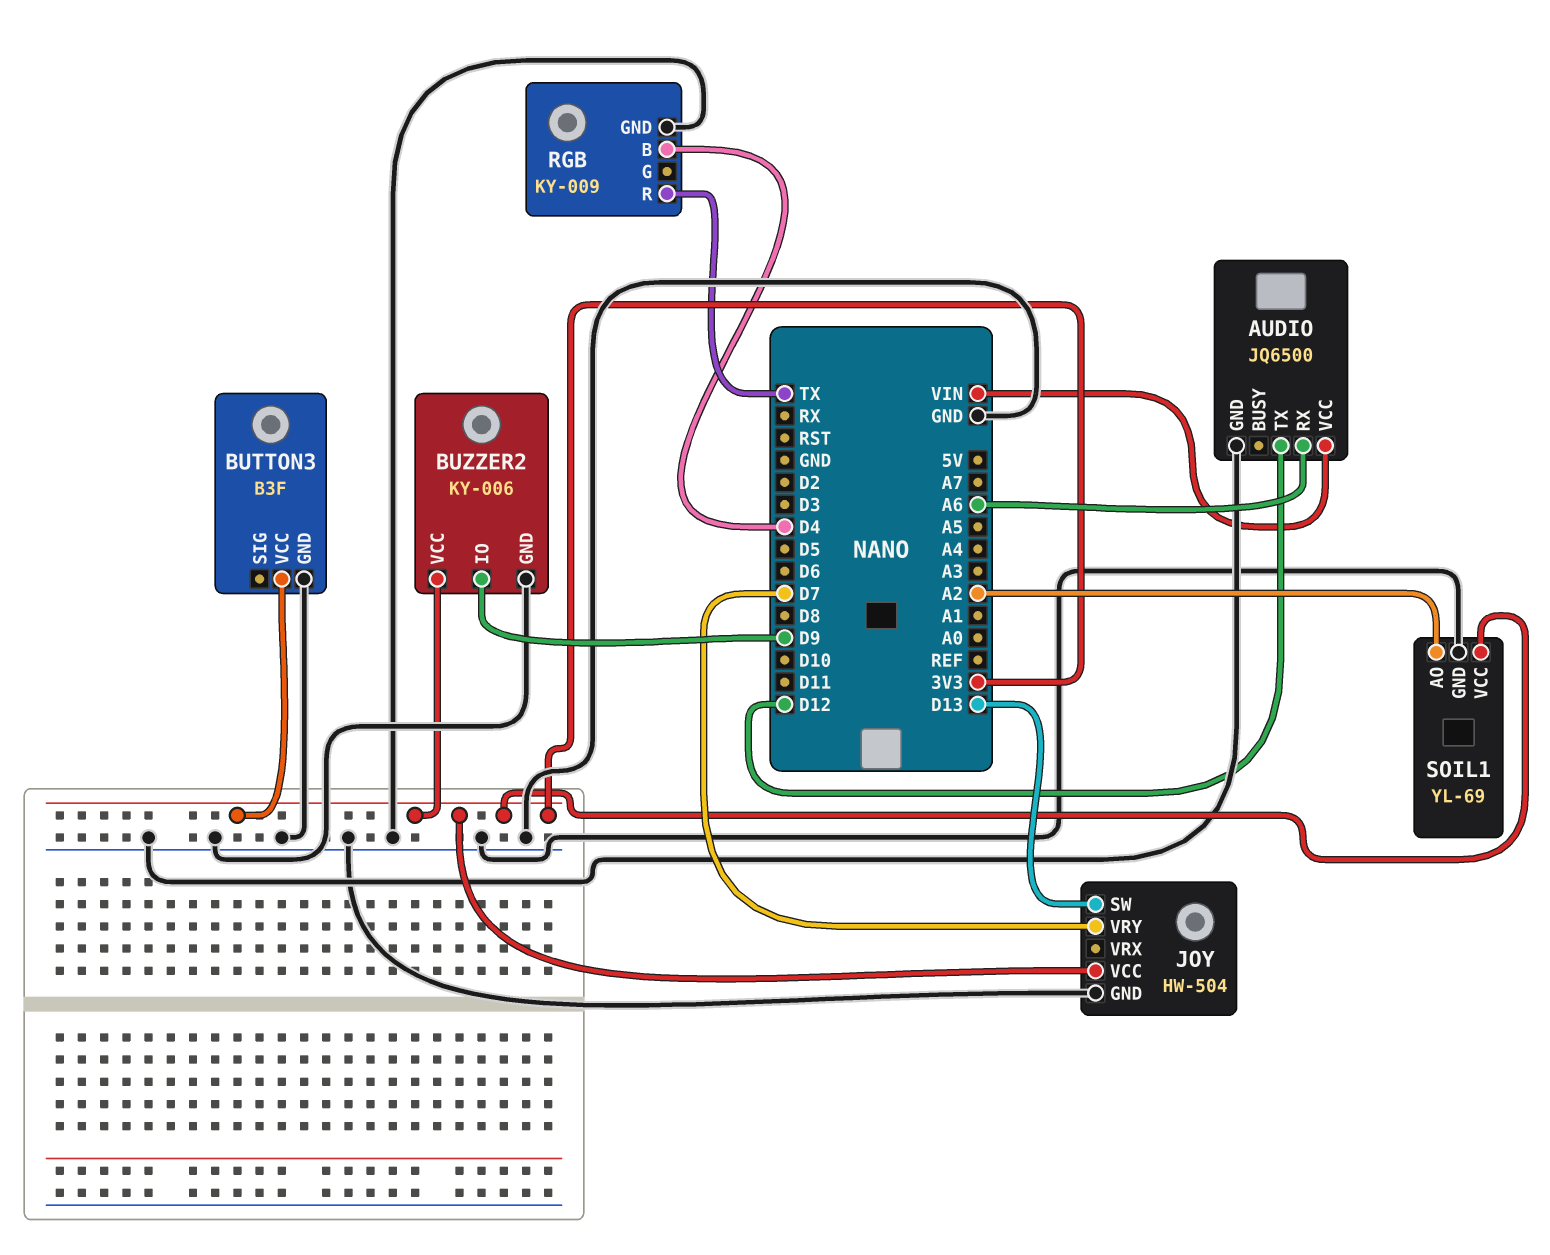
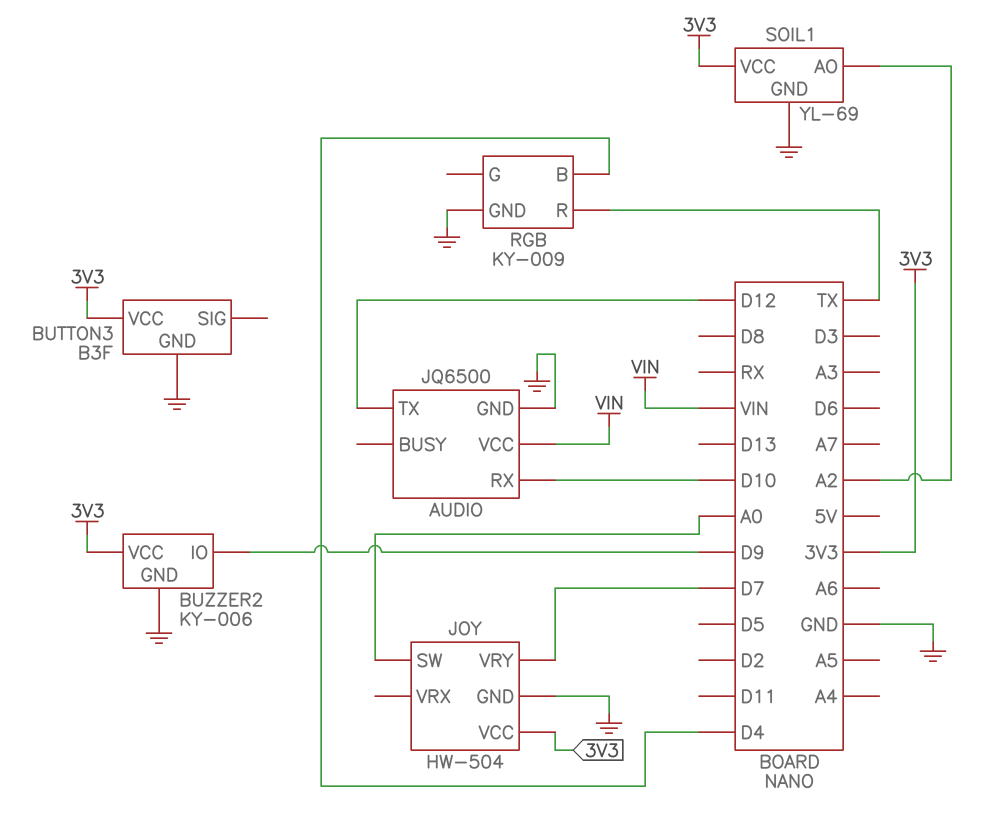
AUDIO pin RX: A6 -> D10
JOY pin SW: D13 -> A0

